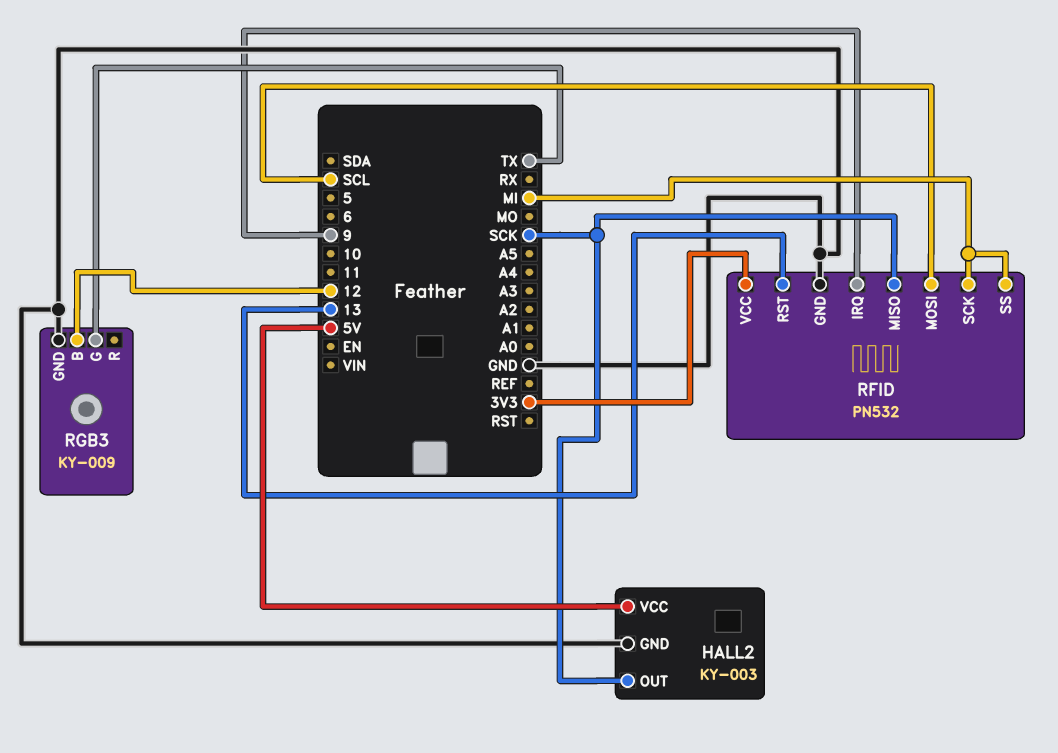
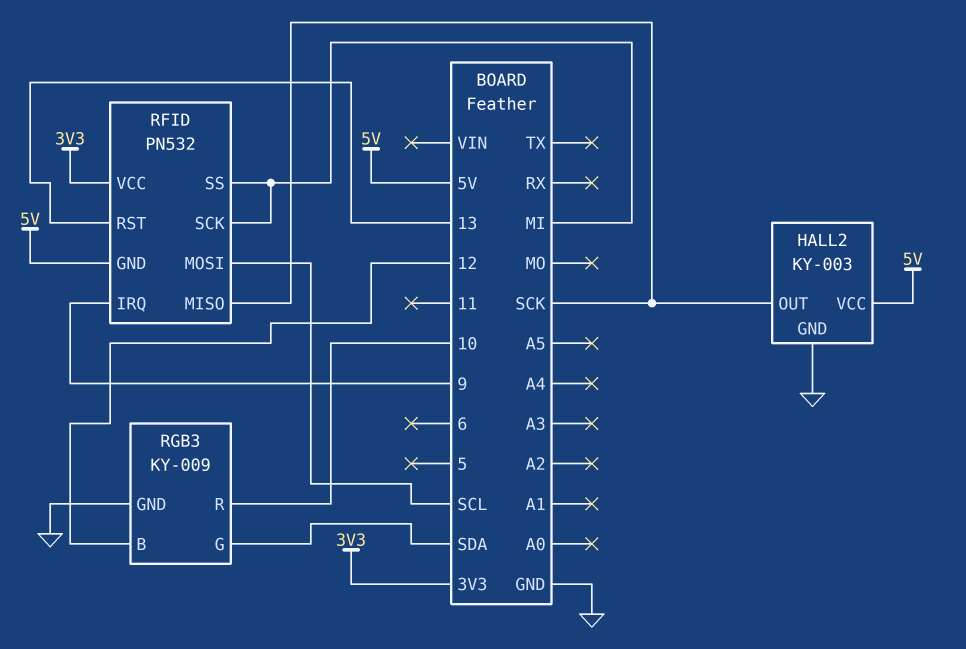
RFID pin GND: GND -> 5V
RGB3 pin G: TX -> SDA
RGB3 pin R: none -> 10

